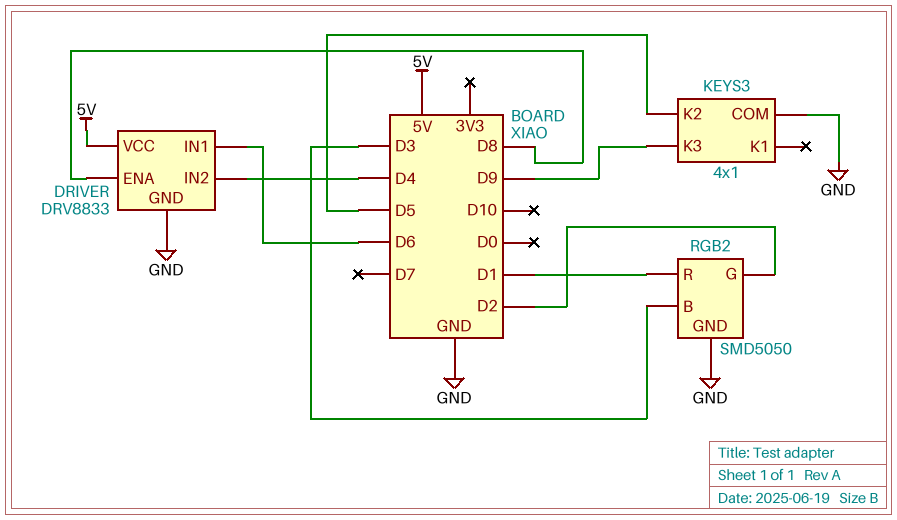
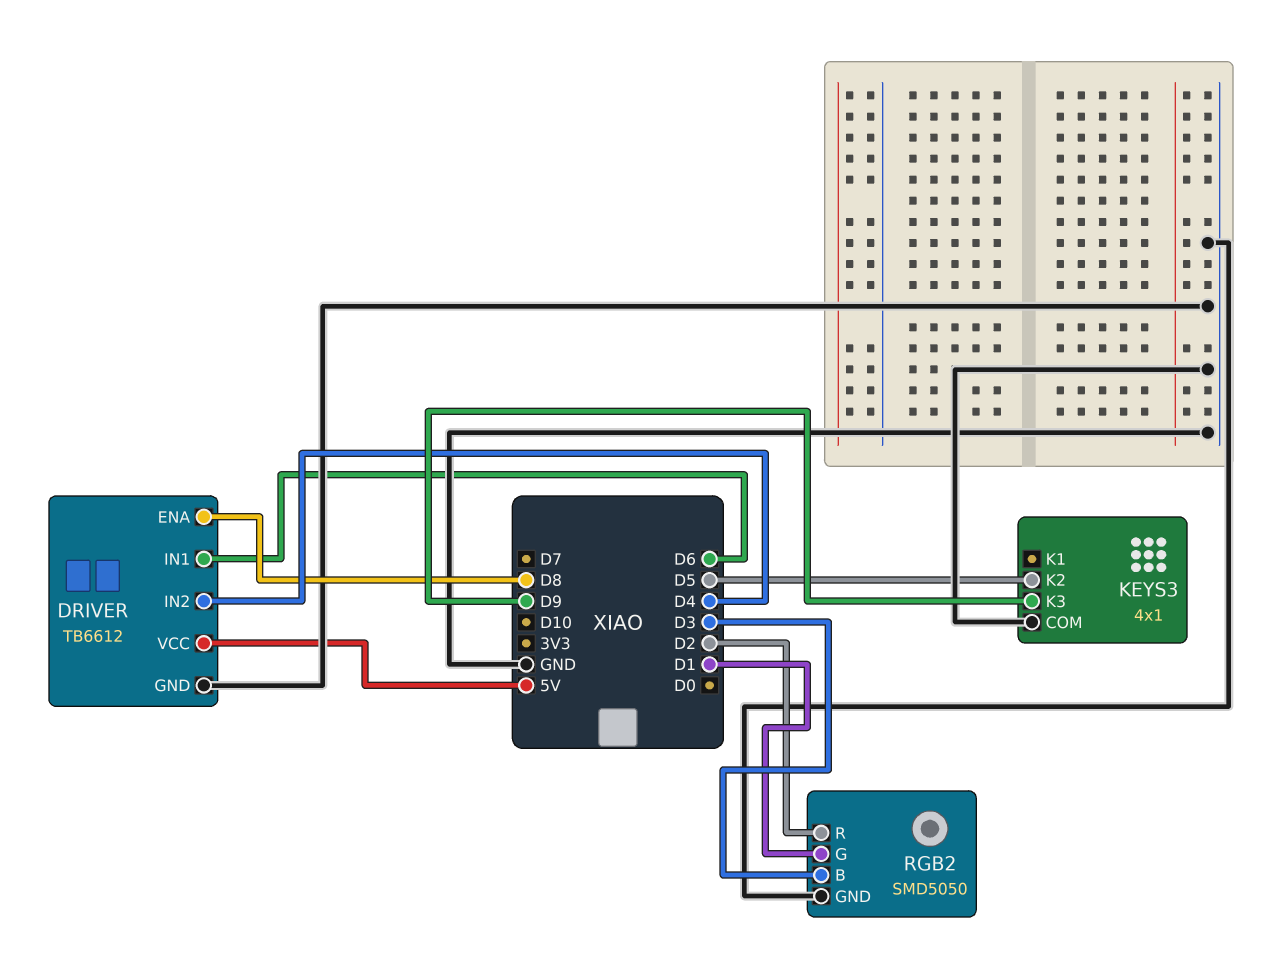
DRIVER: DRV8833 -> TB6612
RGB2 pin G: D2 -> D1
RGB2 pin R: D1 -> D2

